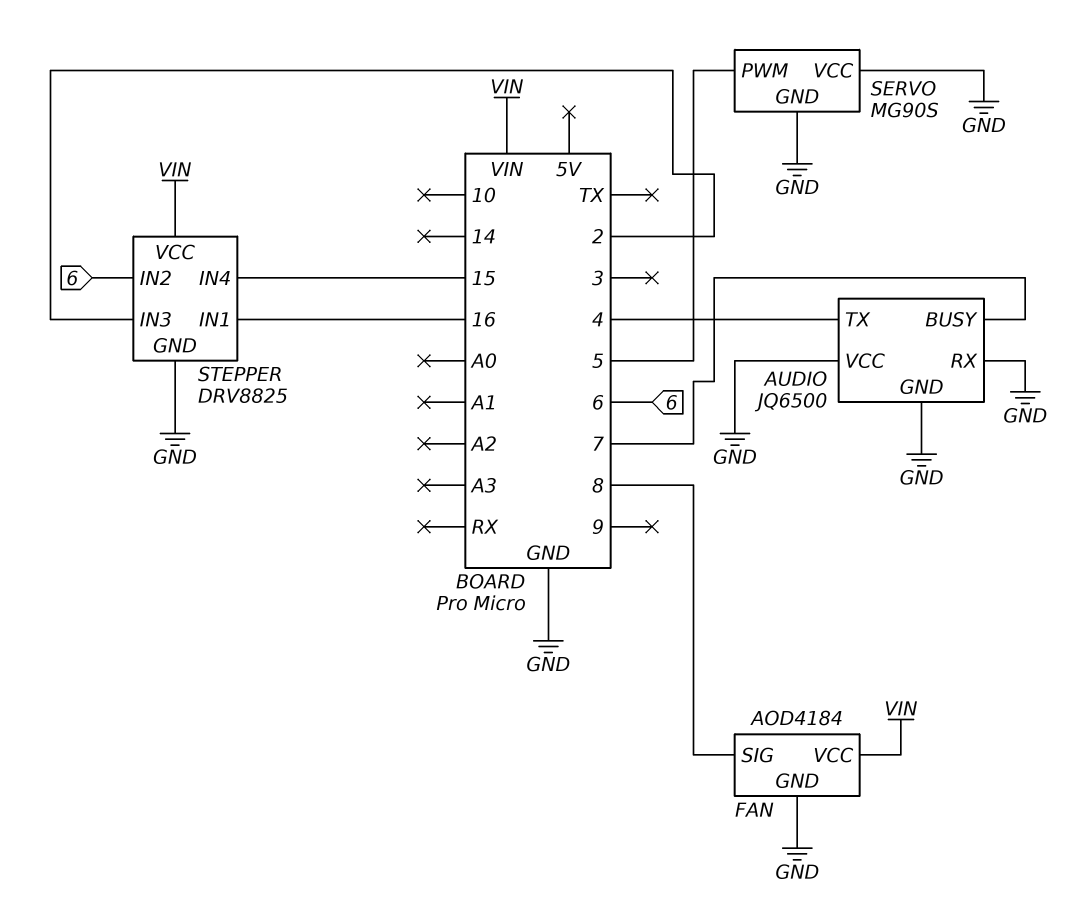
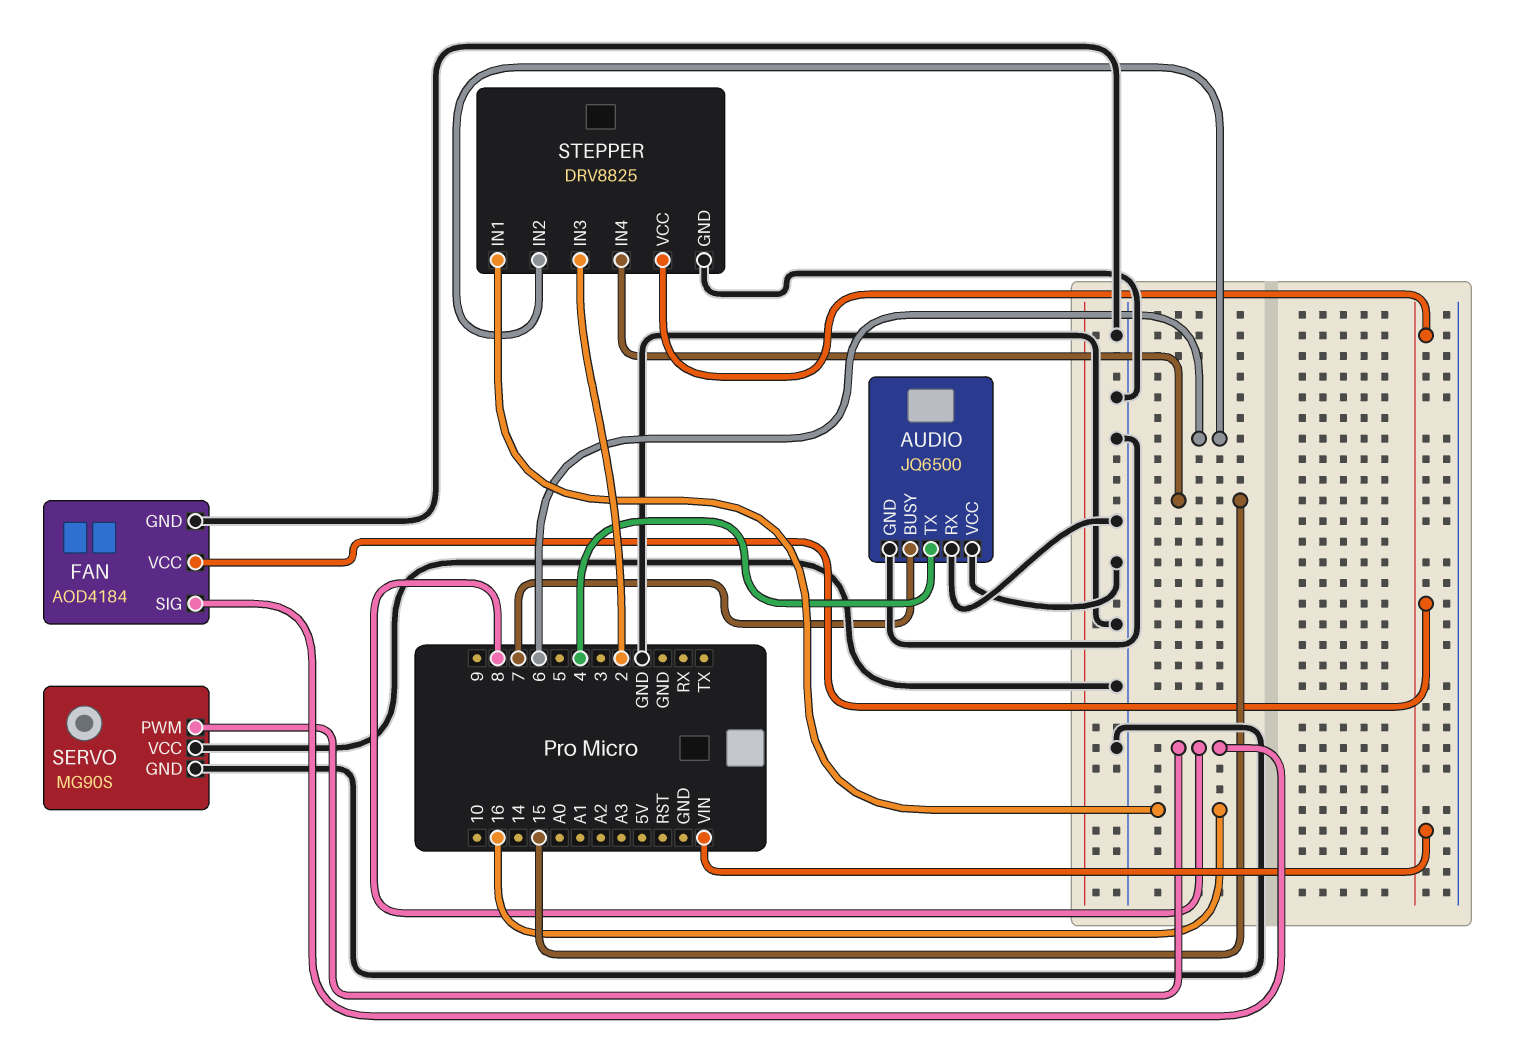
SERVO pin PWM: 5 -> 8

